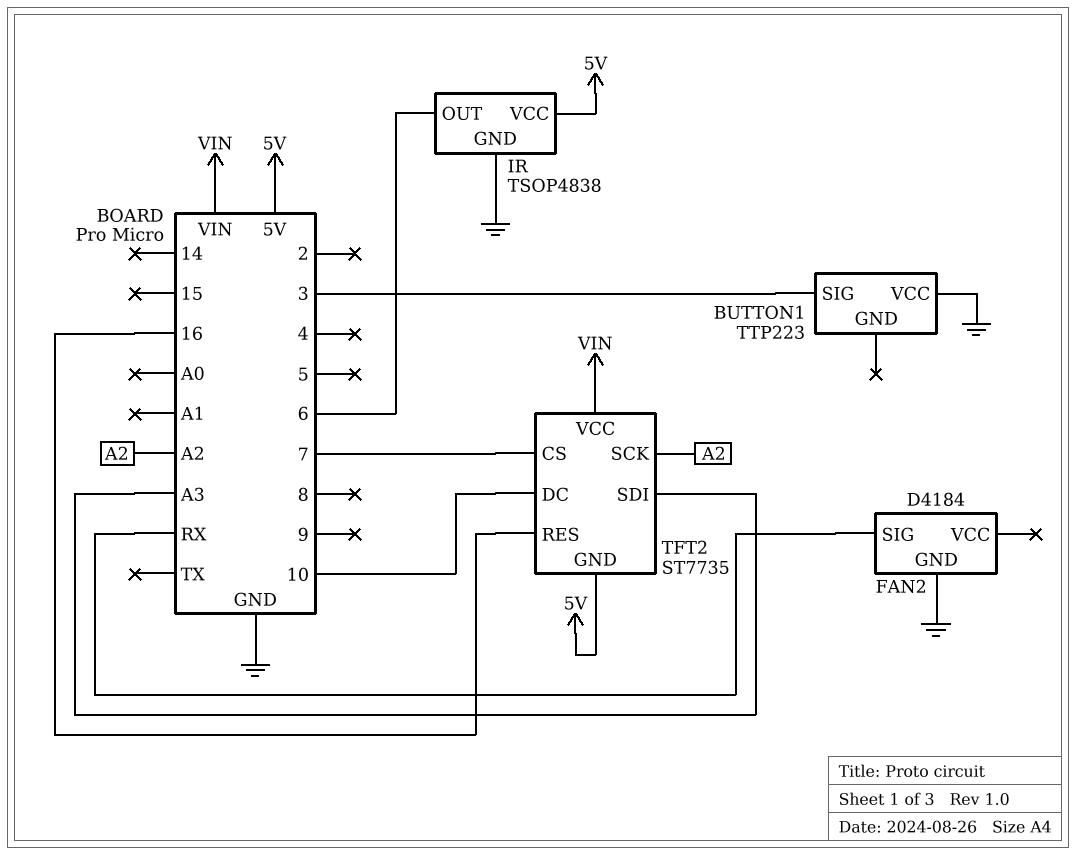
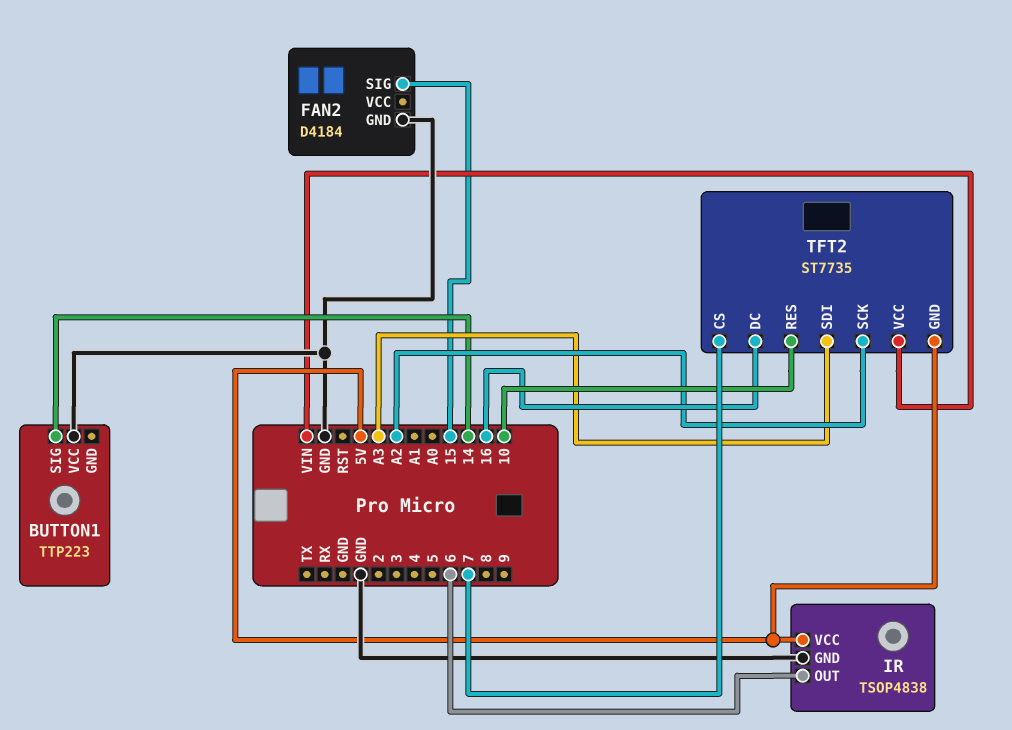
BUTTON1 pin SIG: 3 -> 14
FAN2 pin SIG: RX -> 15
TFT2 pin DC: 10 -> 16
TFT2 pin RES: 16 -> 10

